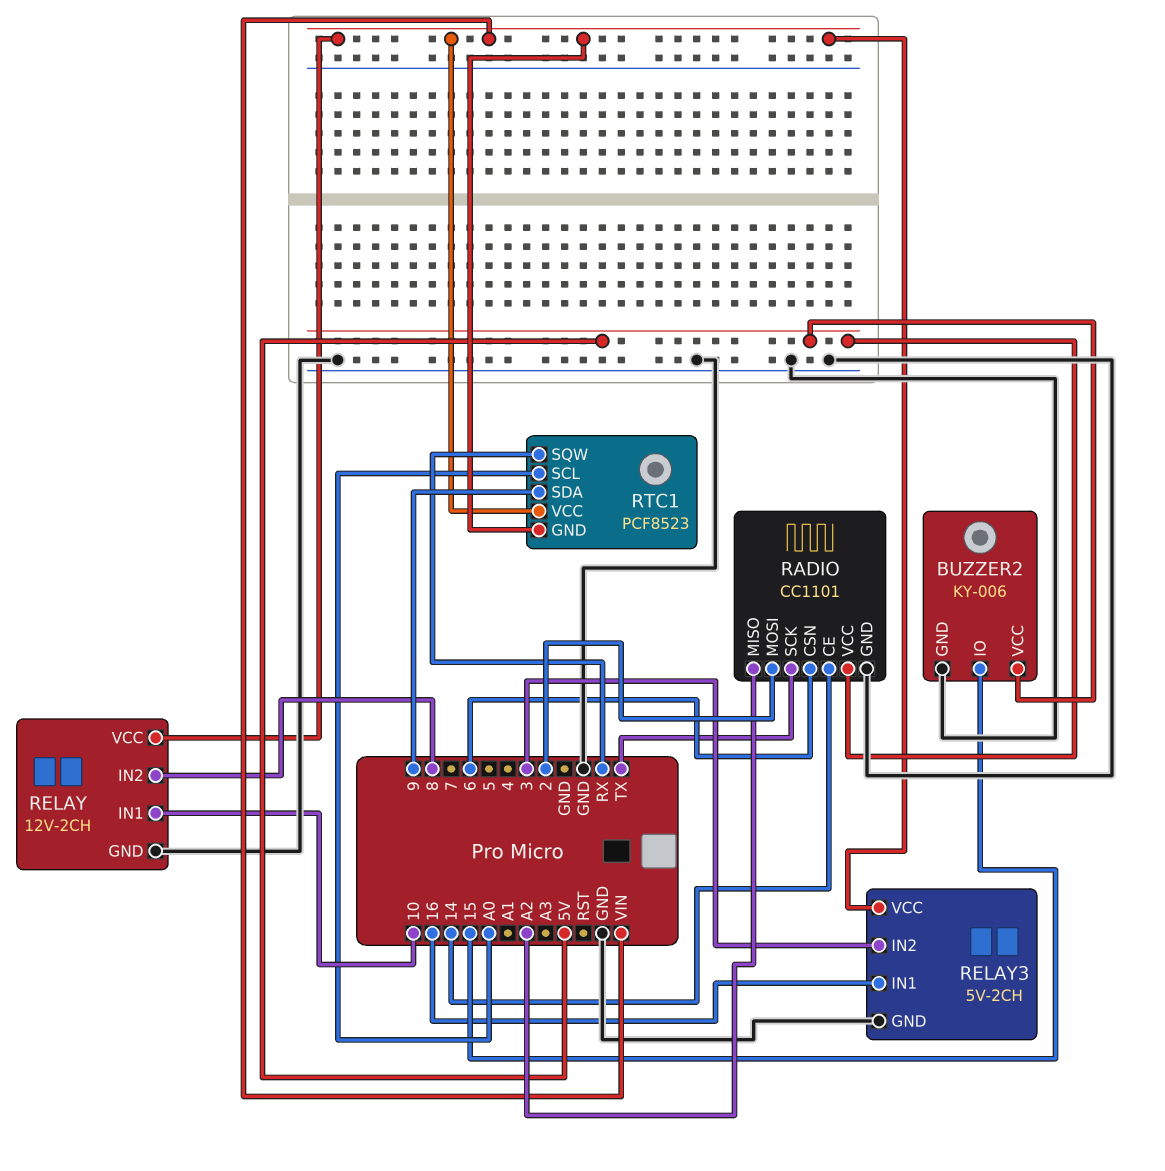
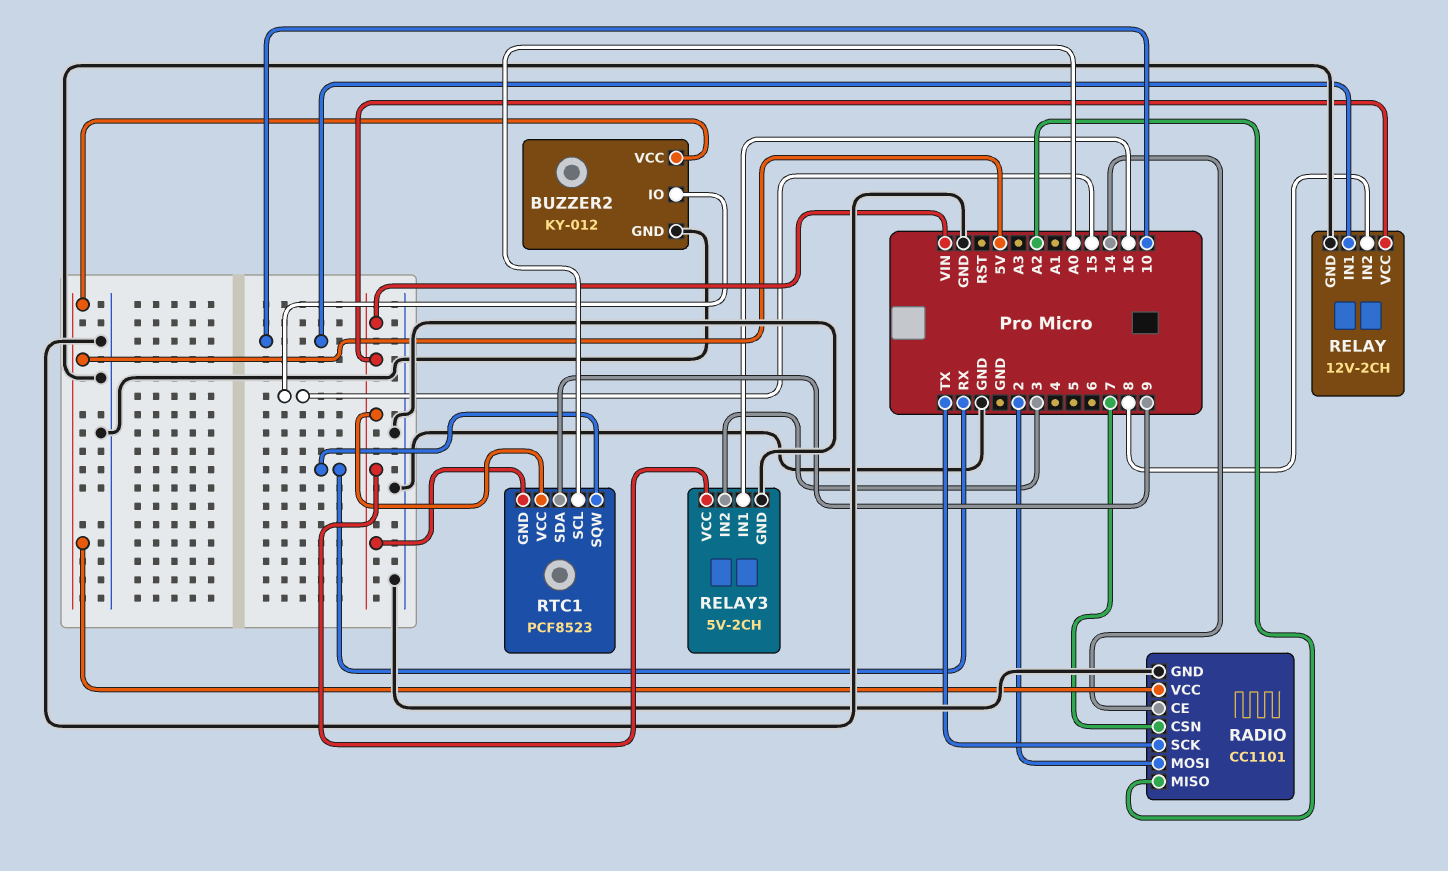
BUZZER2: KY-006 -> KY-012
RADIO pin CSN: 6 -> 7

